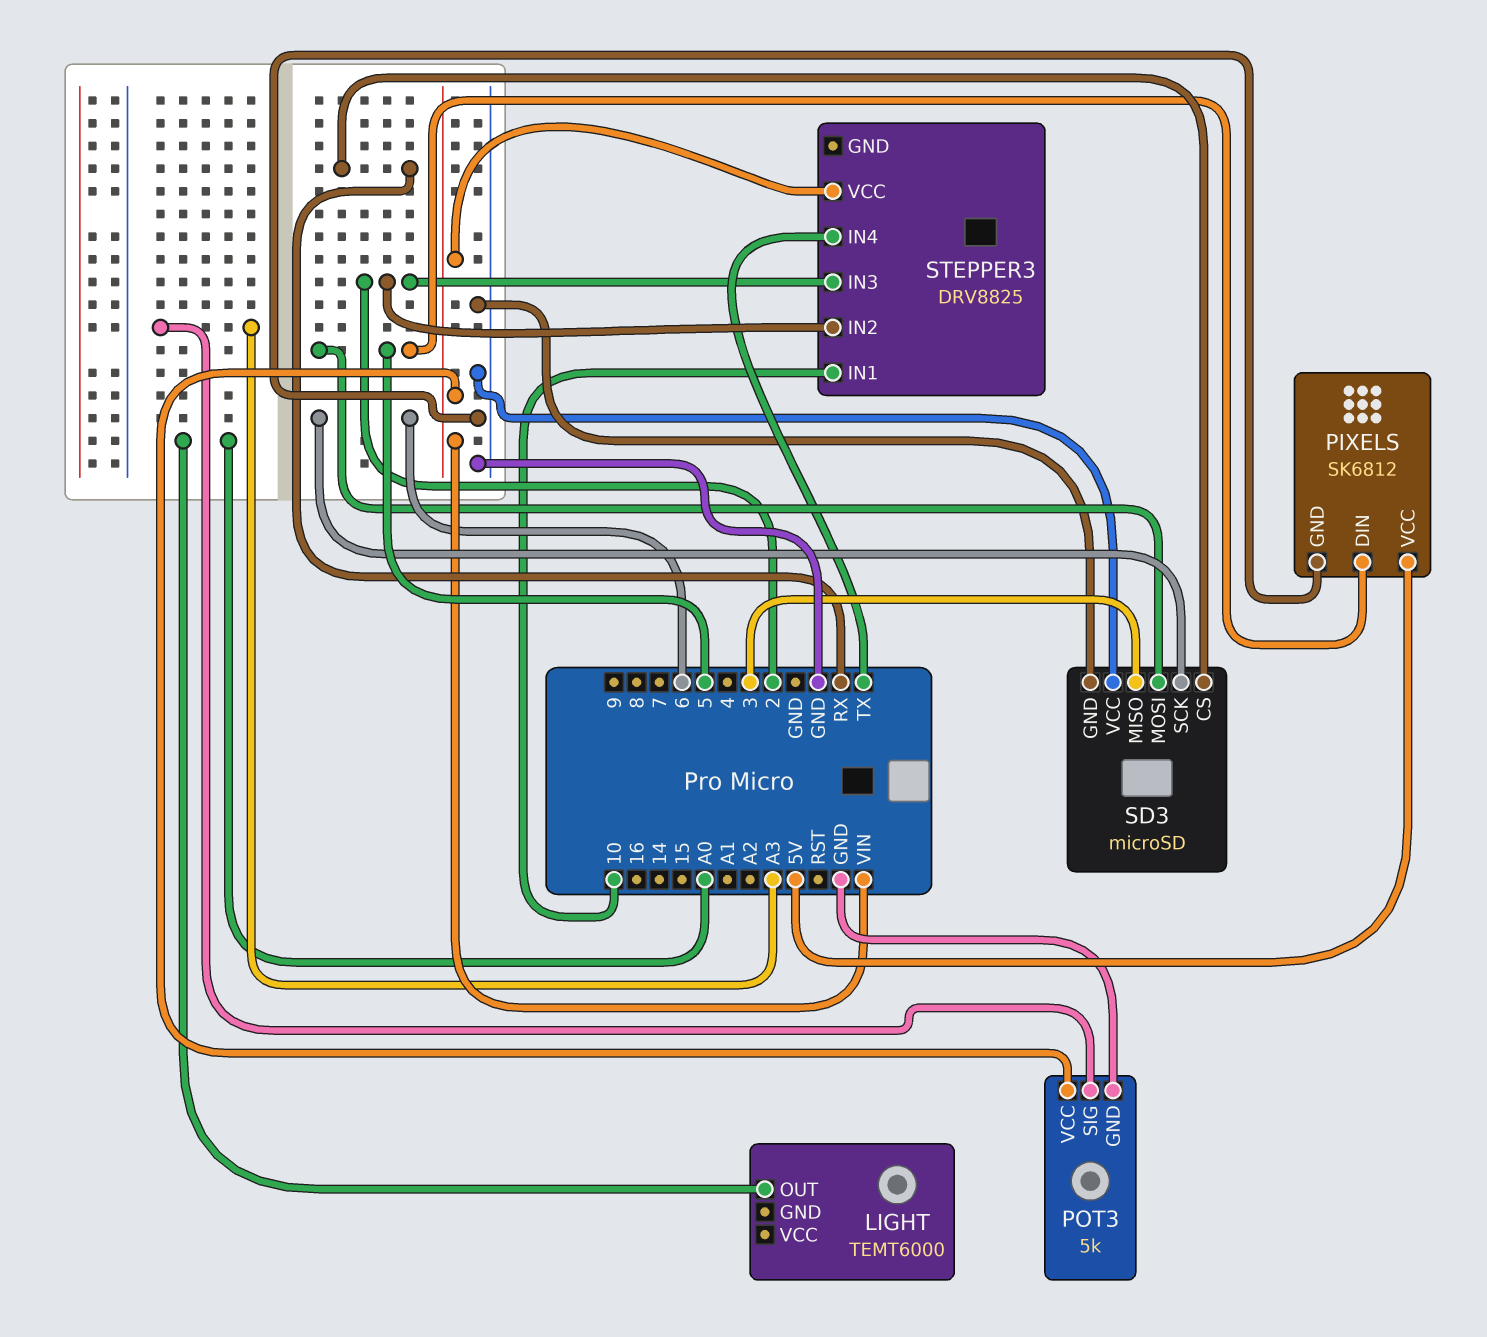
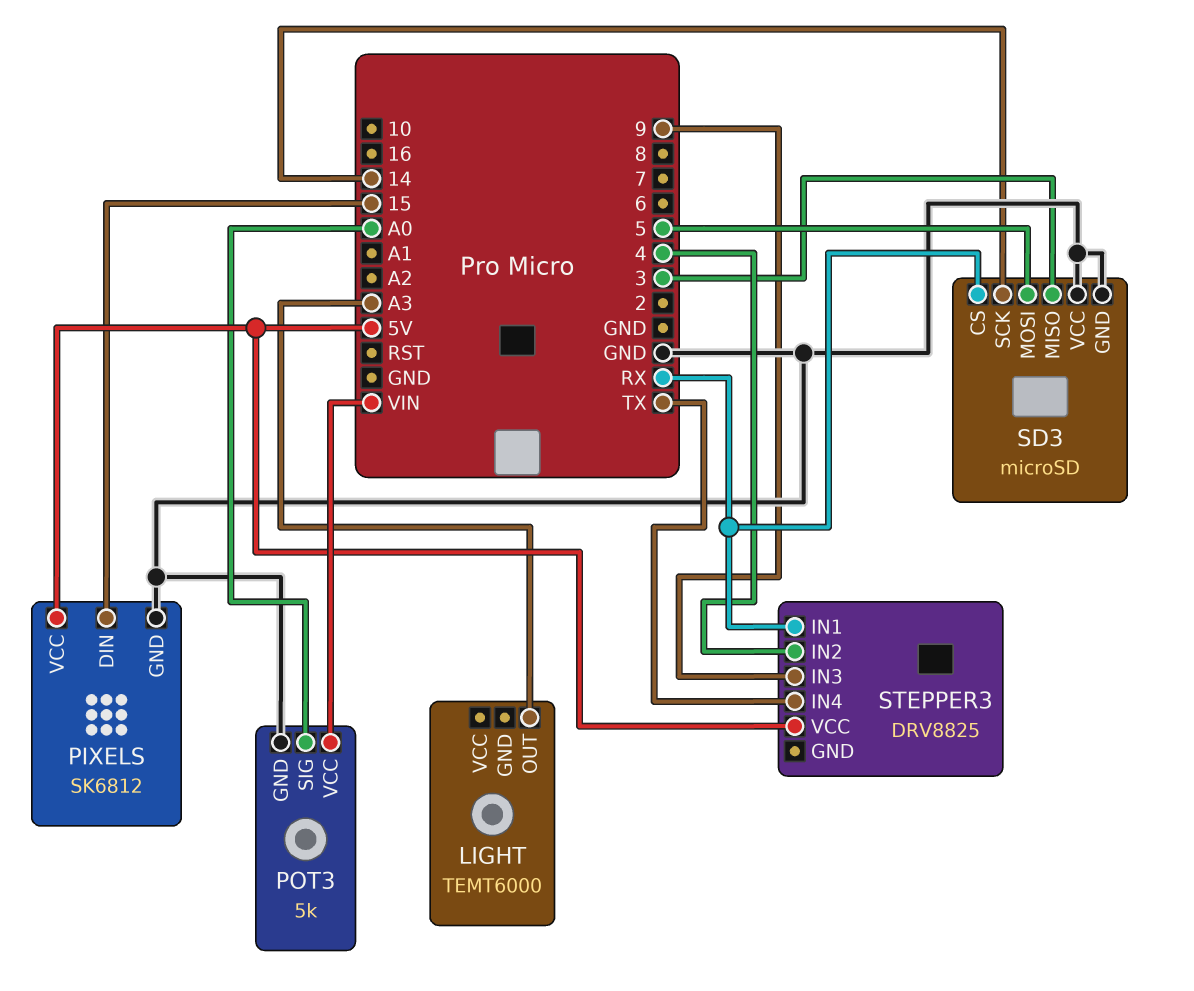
LIGHT pin OUT: A0 -> A3
PIXELS pin DIN: 5 -> 15
POT3 pin SIG: A3 -> A0
SD3 pin SCK: 6 -> 14
STEPPER3 pin IN1: 10 -> RX
STEPPER3 pin IN2: 2 -> 4
STEPPER3 pin IN3: 2 -> 9
STEPPER3 pin VCC: VIN -> 5V

